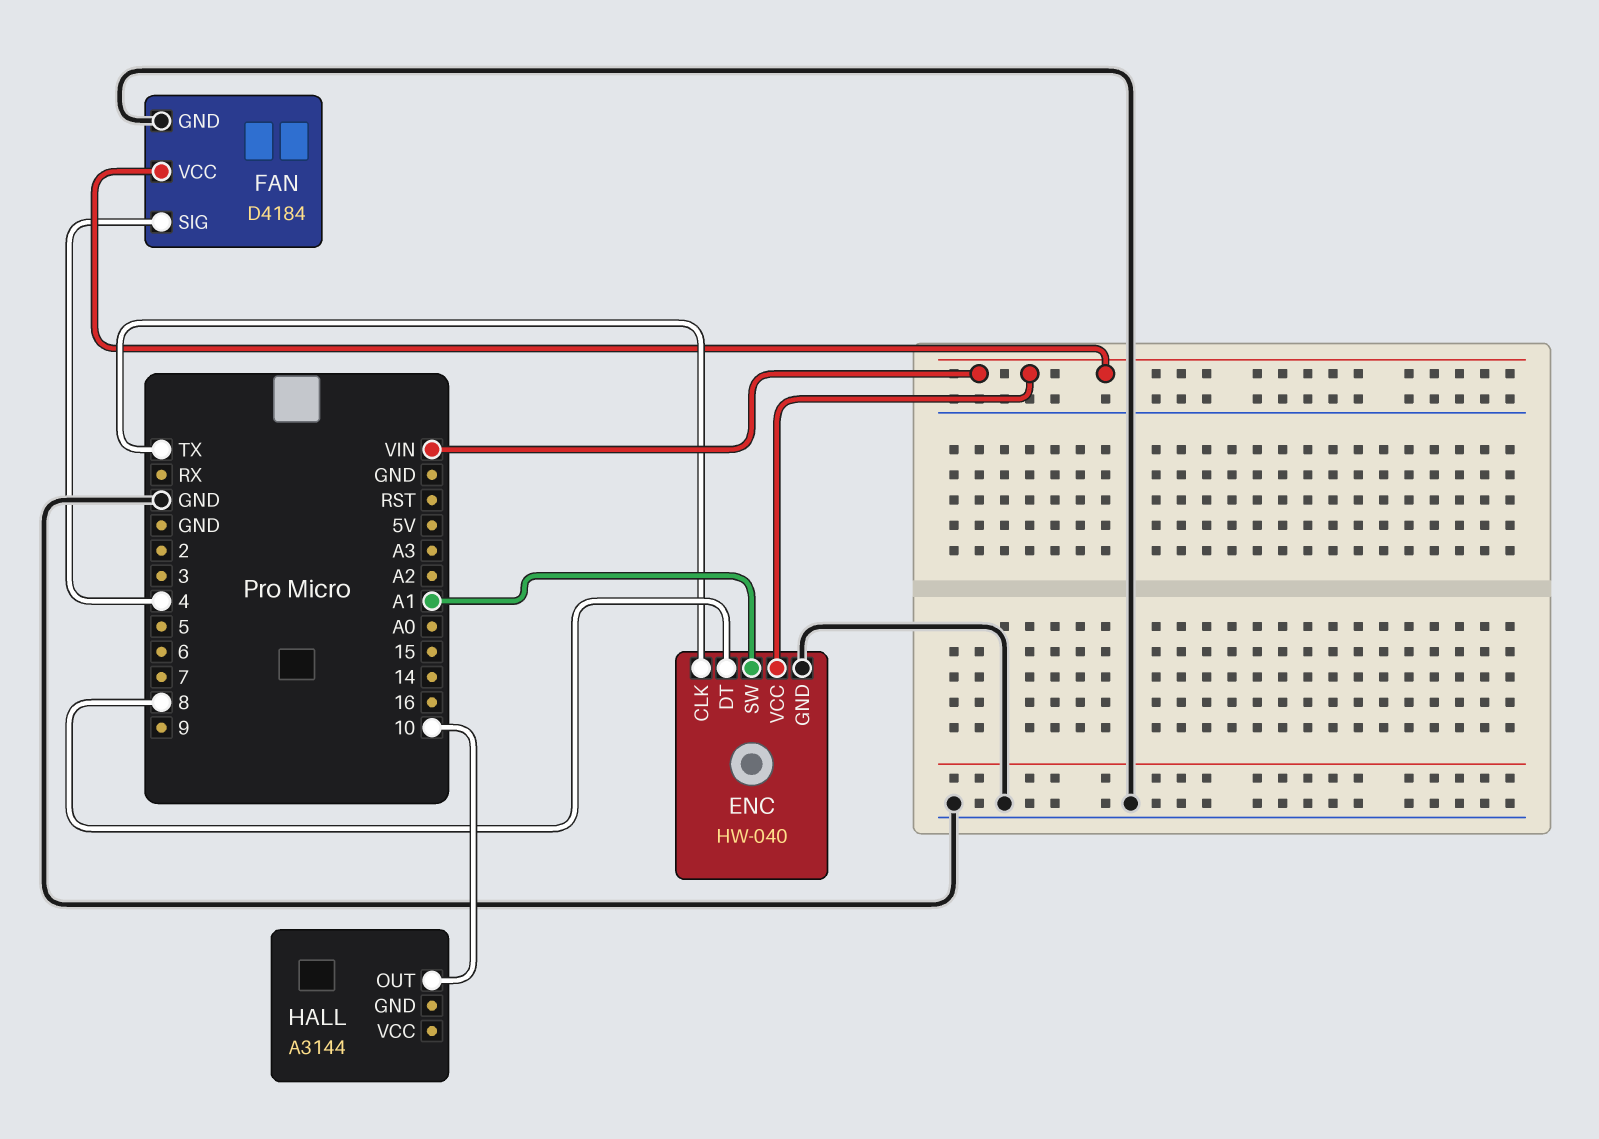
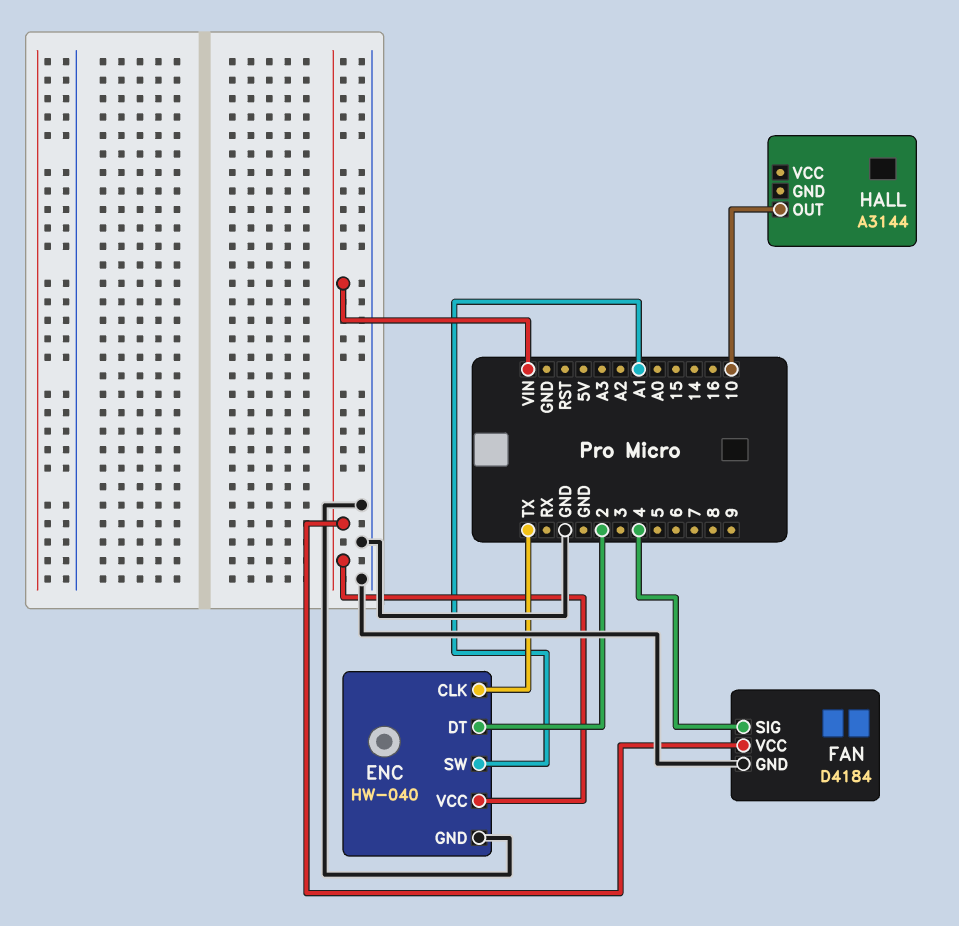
ENC pin DT: 8 -> 2

